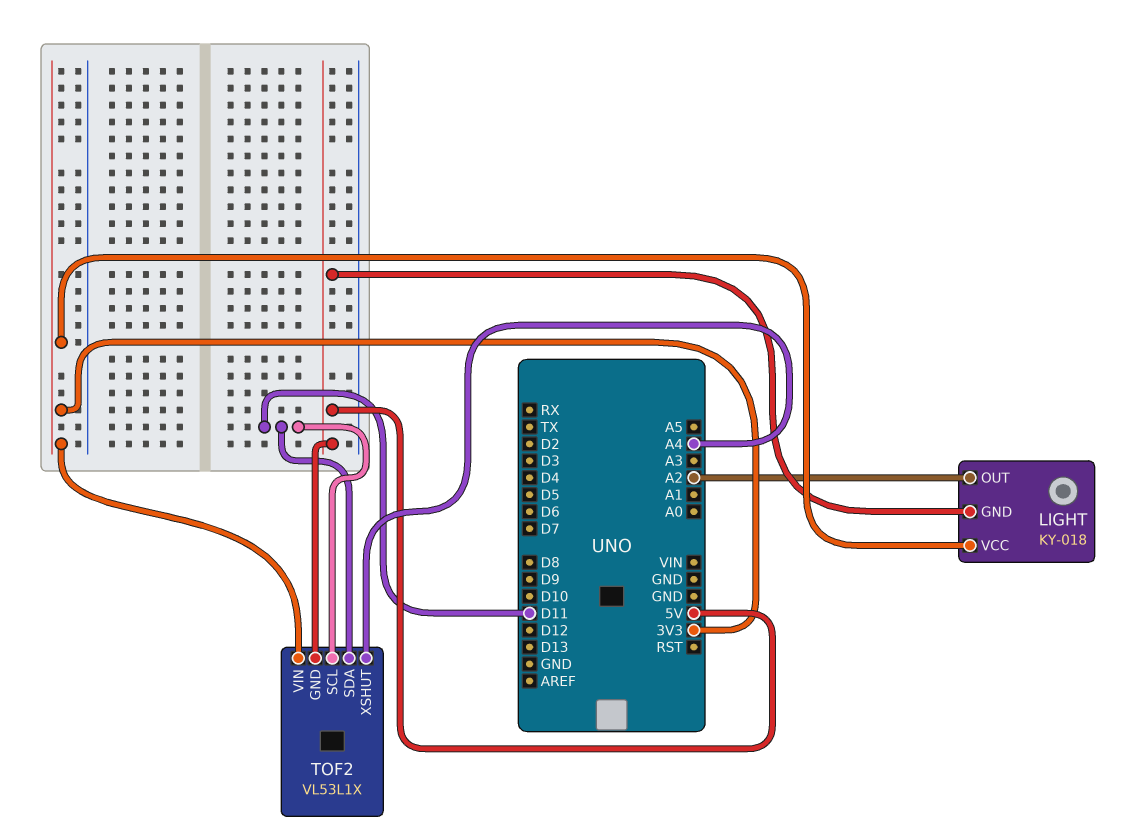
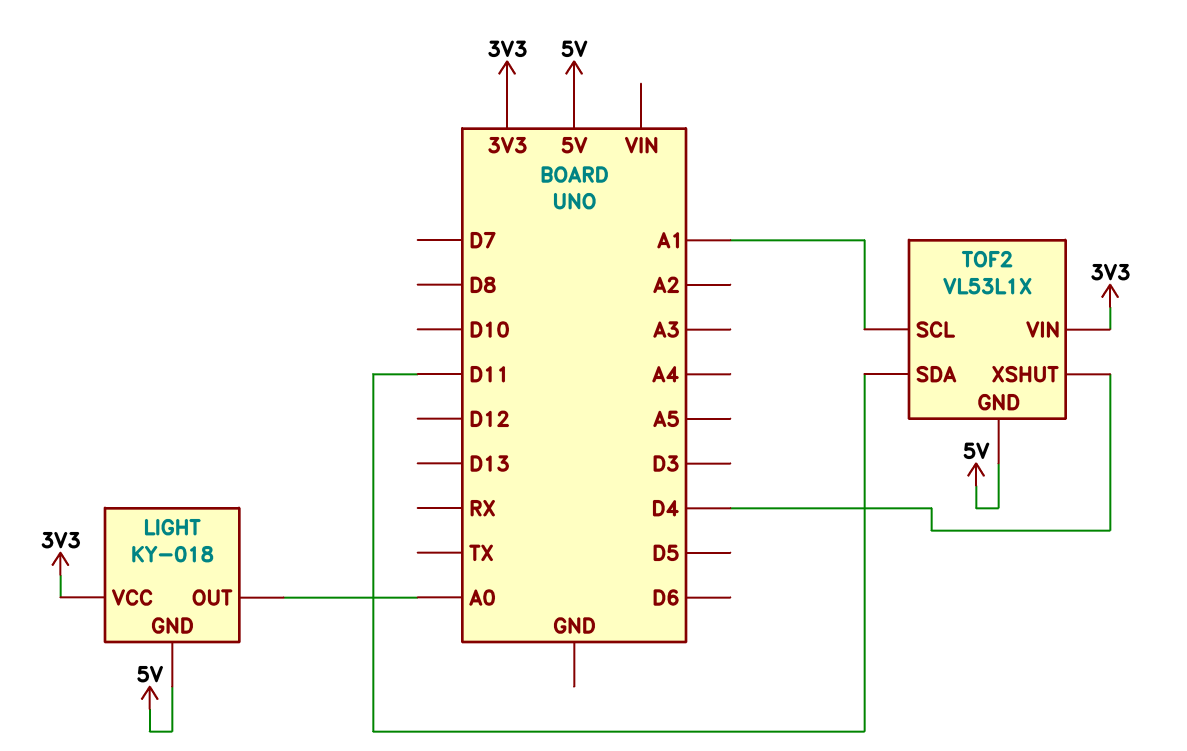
LIGHT pin OUT: A2 -> A0
TOF2 pin SCL: D11 -> A1
TOF2 pin XSHUT: A4 -> D4

